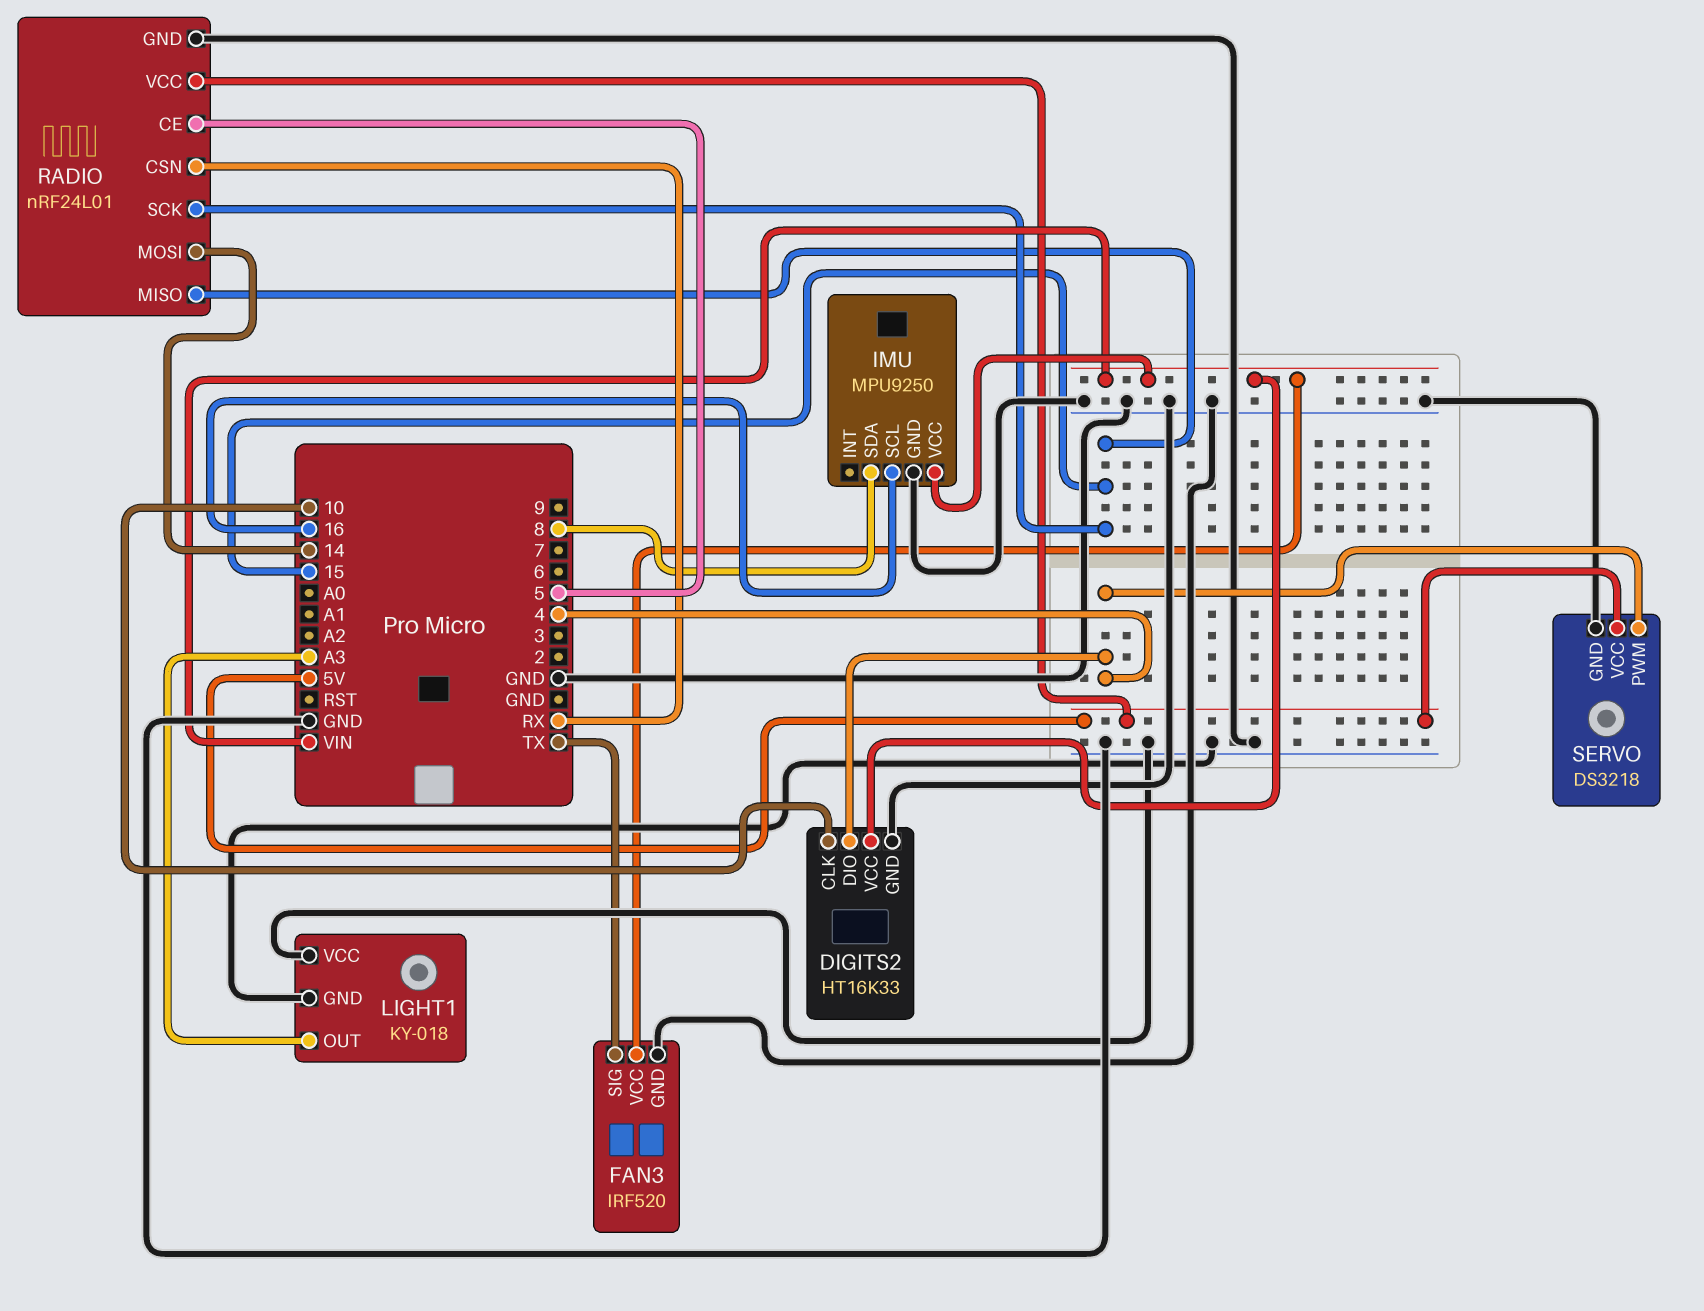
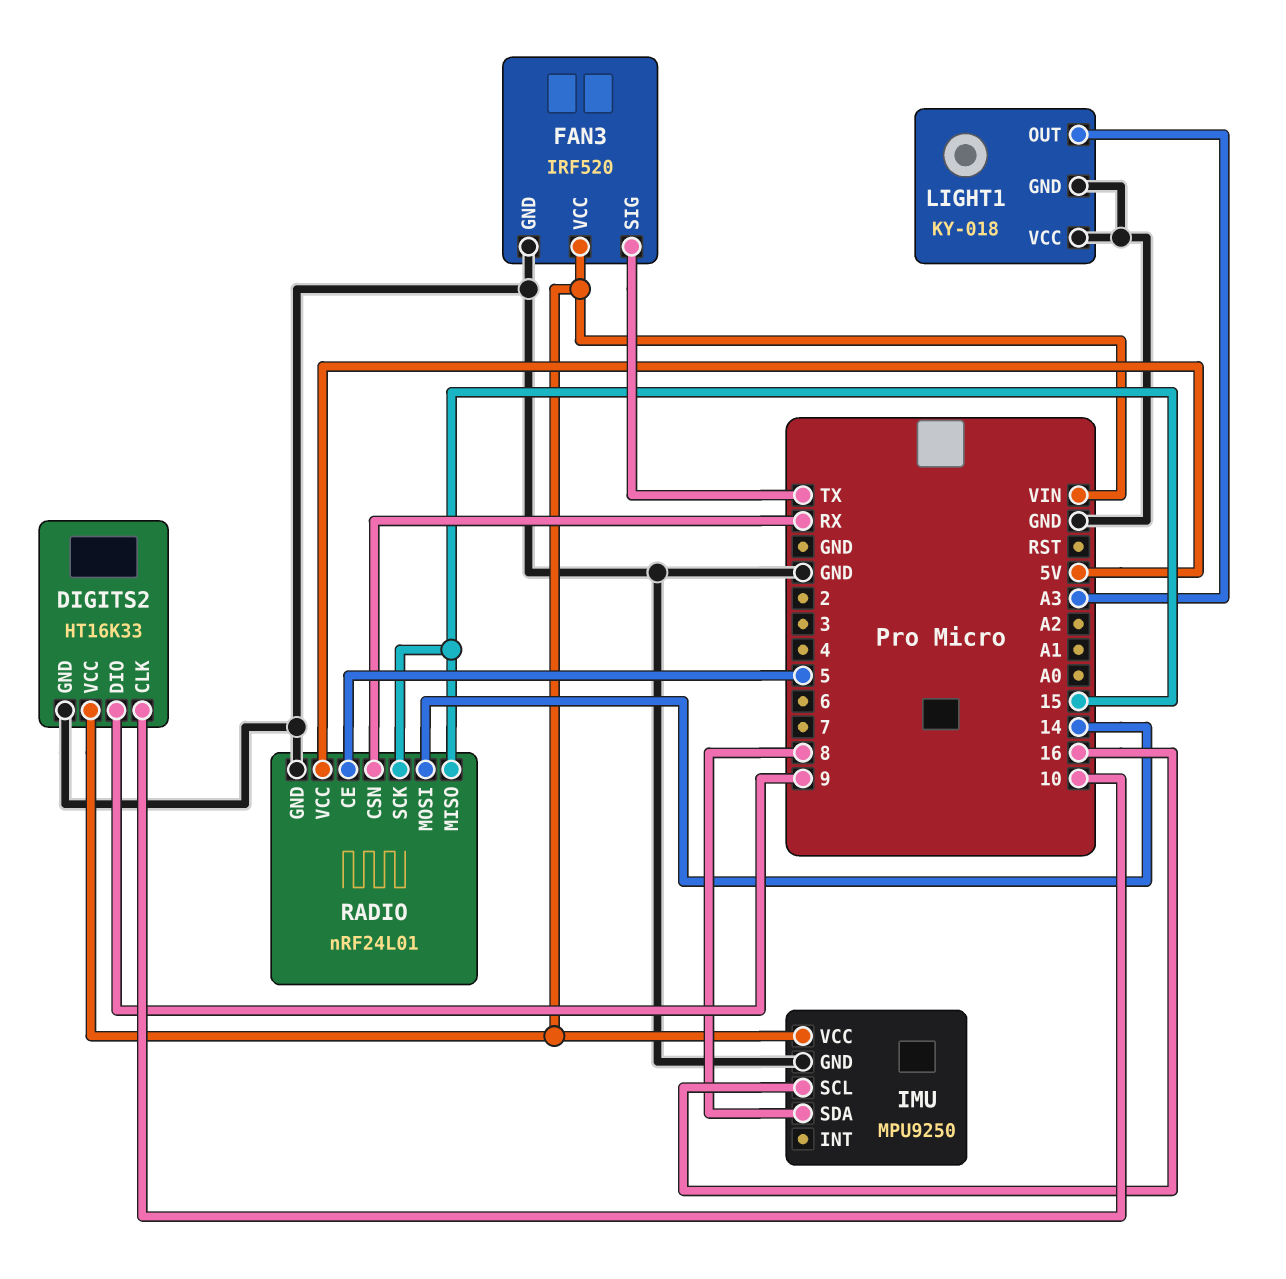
DIGITS2 pin DIO: 4 -> 9
SERVO: DS3218 -> none
SERVO pin GND: GND -> none
SERVO pin PWM: 4 -> none
SERVO pin VCC: 5V -> none

